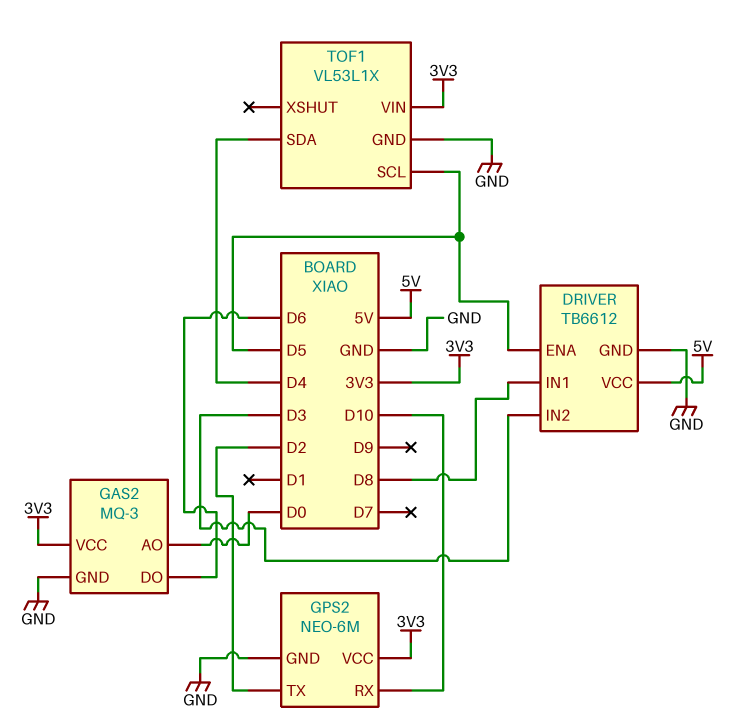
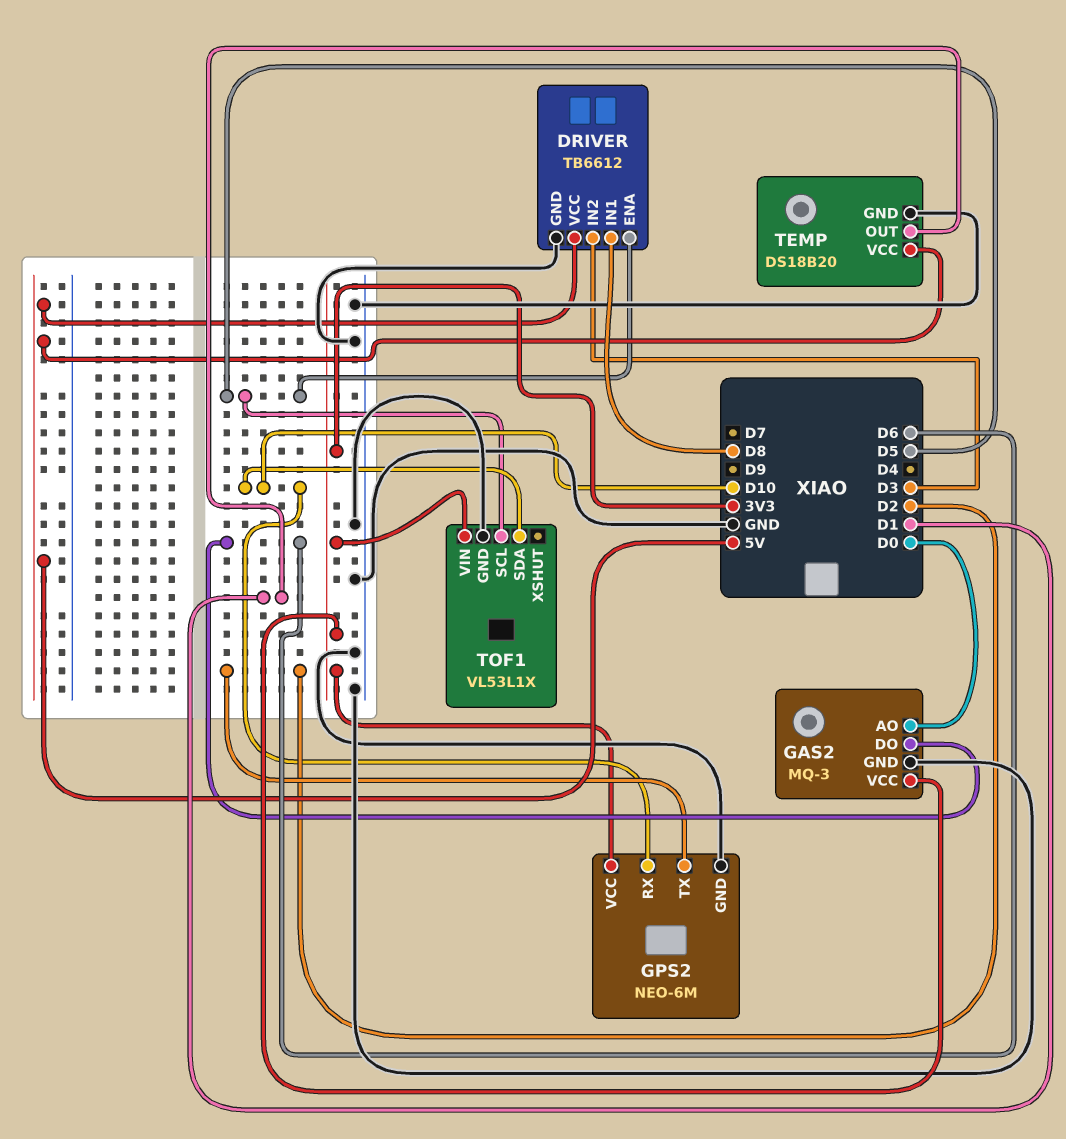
TEMP: none -> DS18B20
TEMP pin GND: none -> GND
TEMP pin OUT: none -> D1
TEMP pin VCC: none -> 5V
TOF1 pin SDA: D4 -> D10

